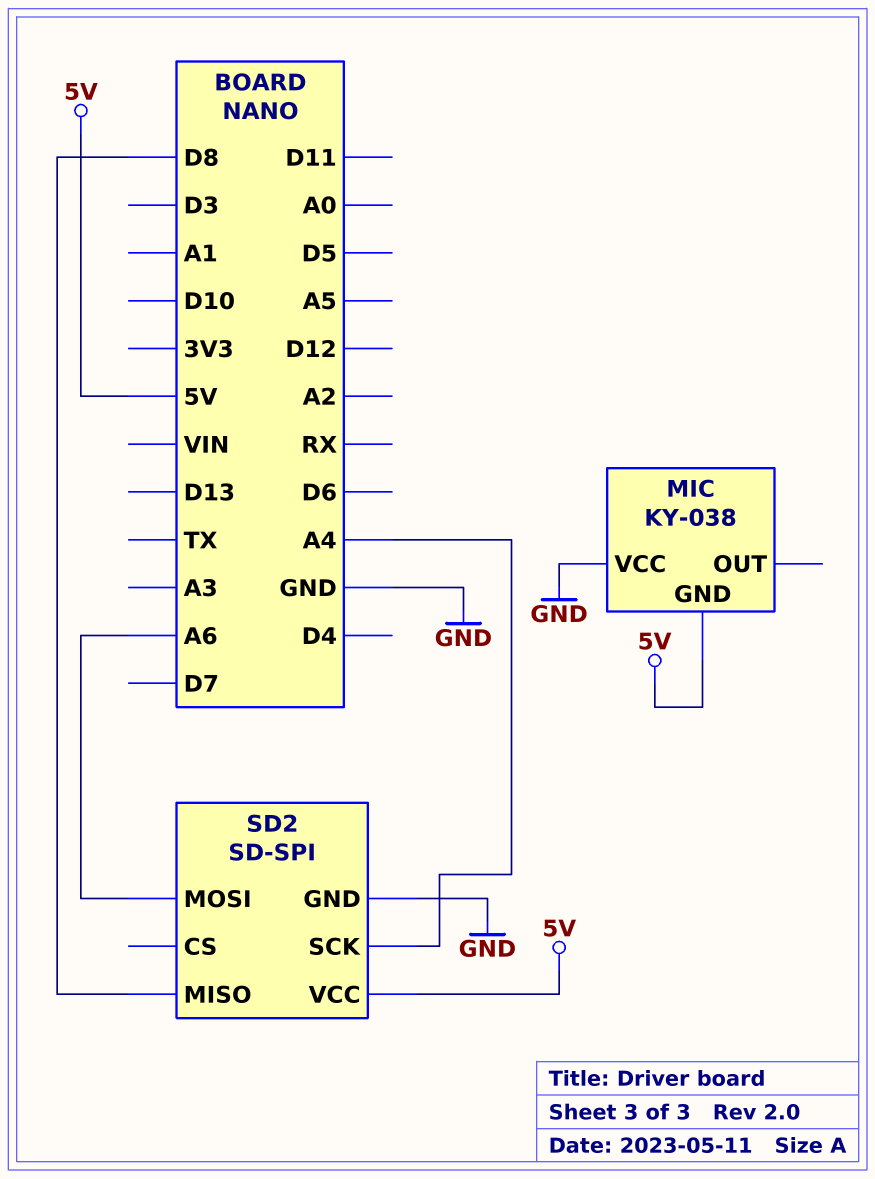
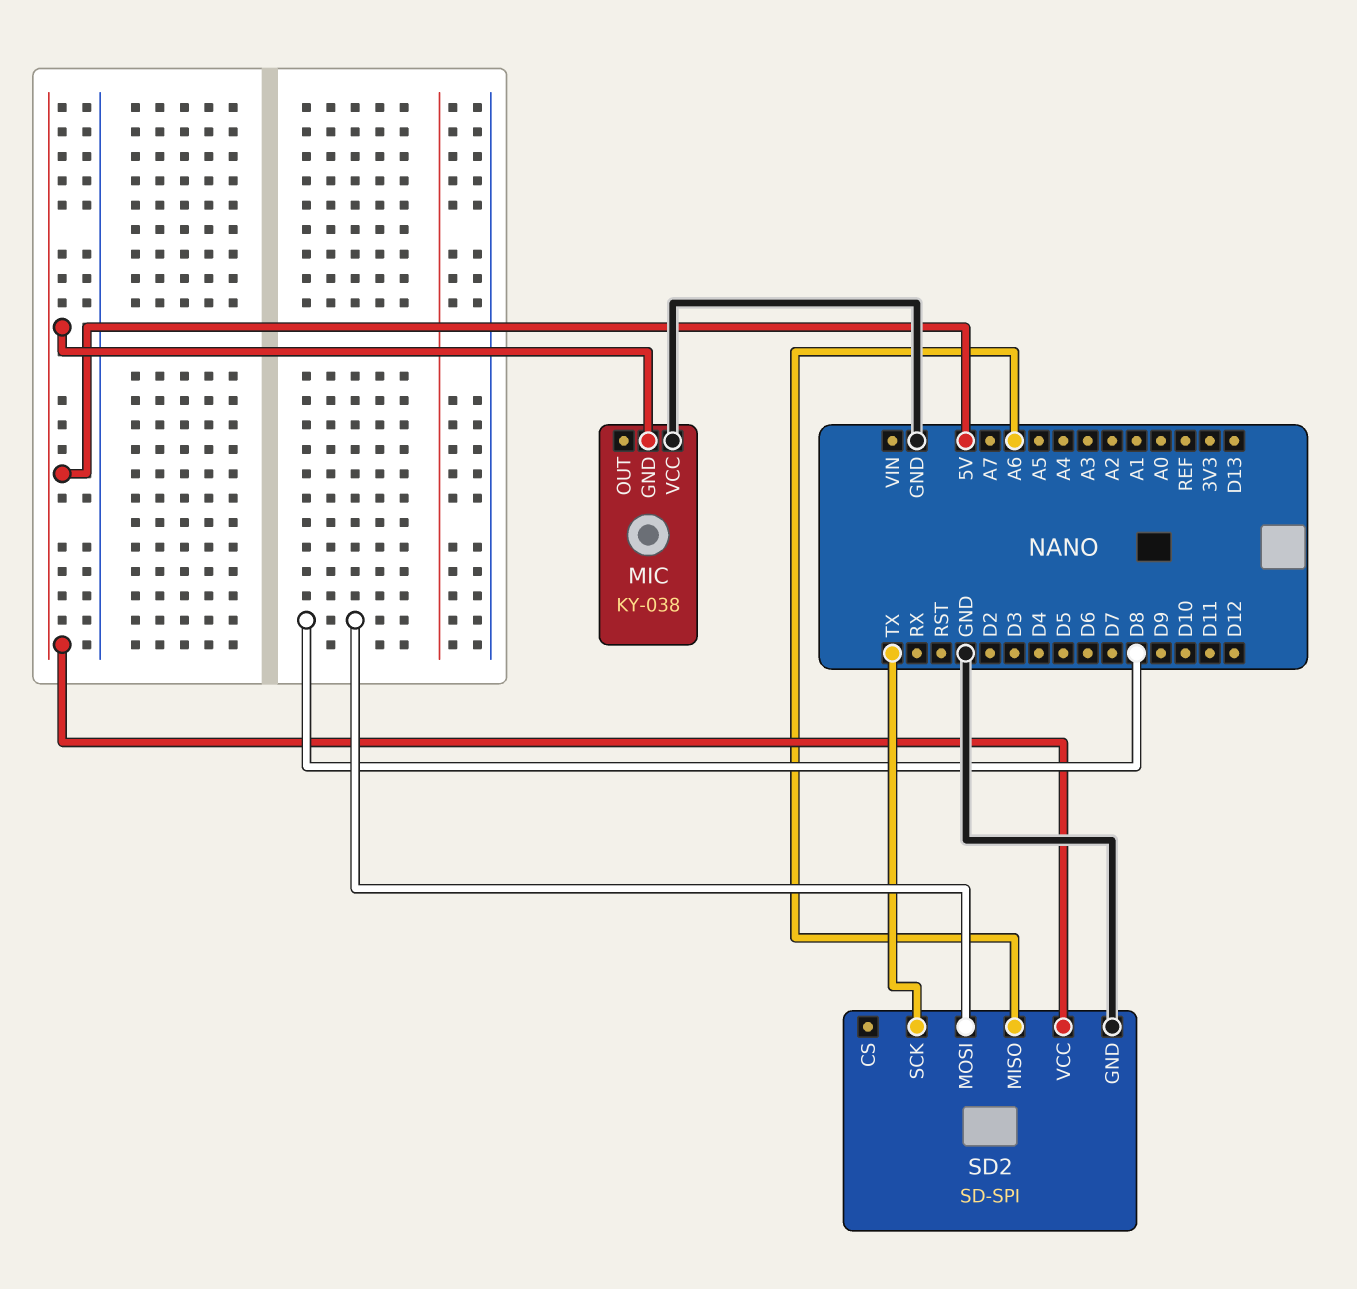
SD2 pin MISO: D8 -> A6
SD2 pin MOSI: A6 -> D8
SD2 pin SCK: A4 -> TX

